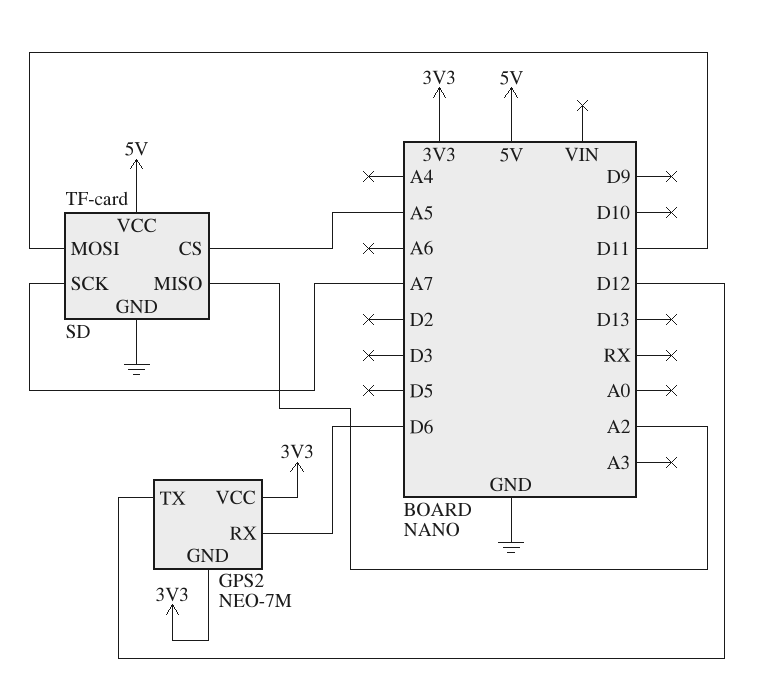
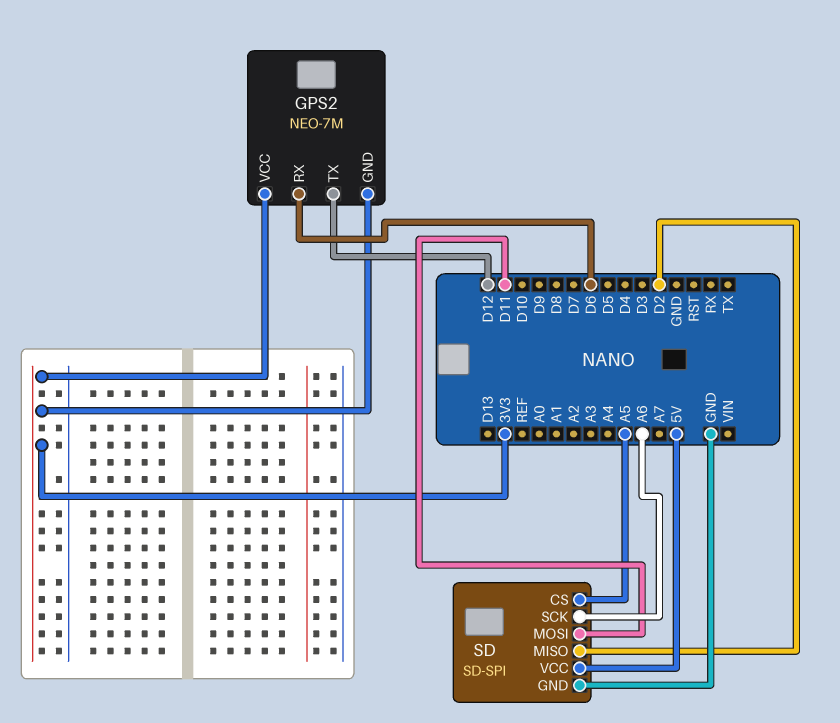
SD: TF-card -> SD-SPI
SD pin MISO: A2 -> D2
SD pin SCK: A7 -> A6

